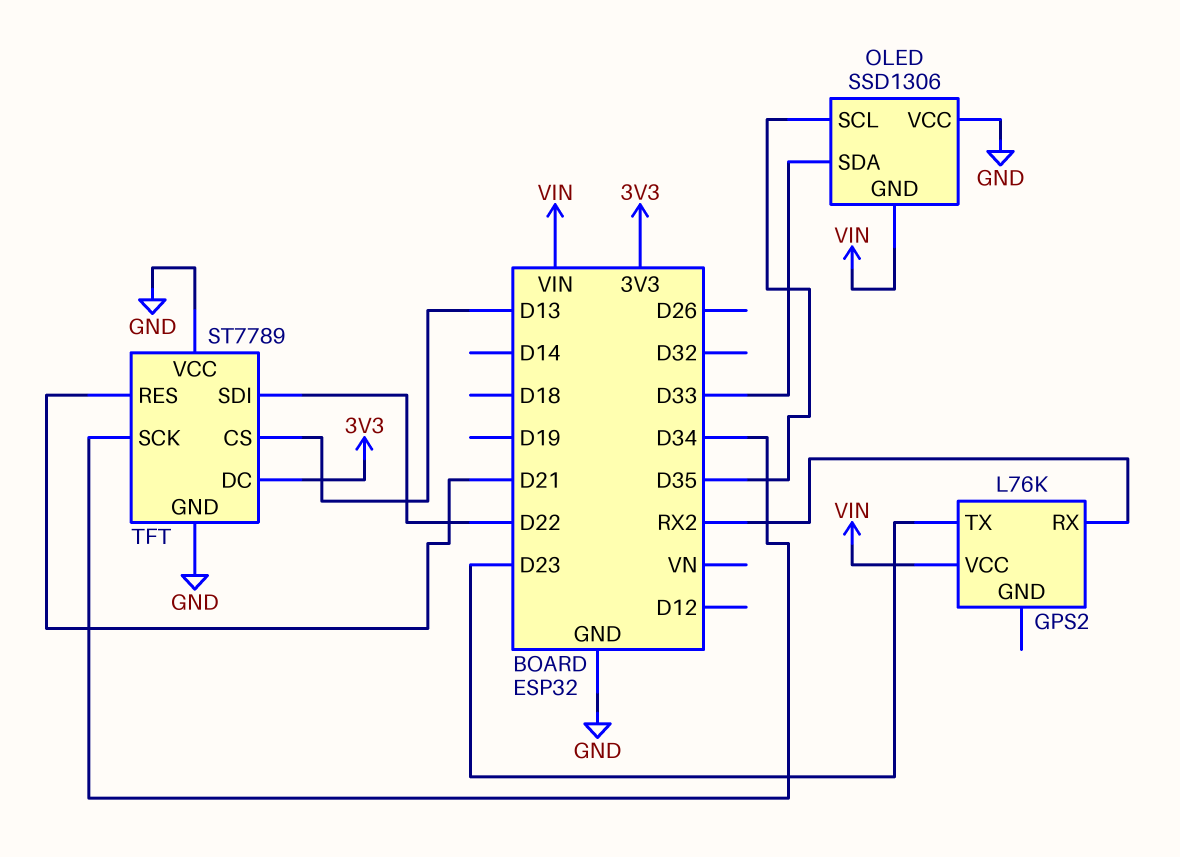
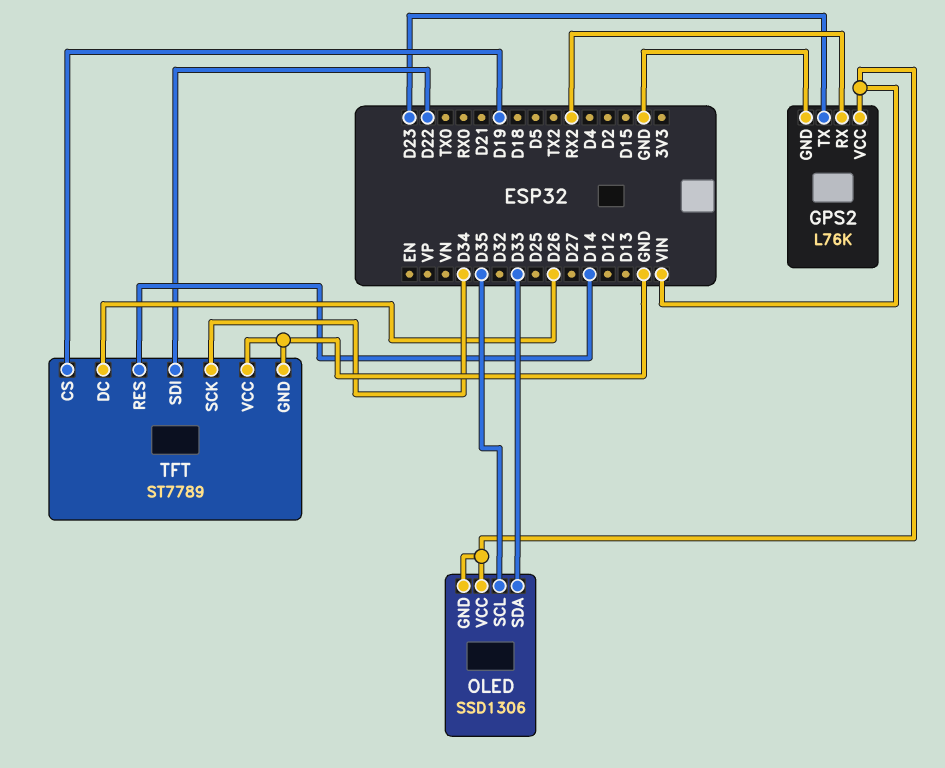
GPS2 pin GND: none -> GND
OLED pin VCC: GND -> VIN
TFT pin CS: D13 -> D19
TFT pin DC: 3V3 -> D26
TFT pin RES: D21 -> D14

